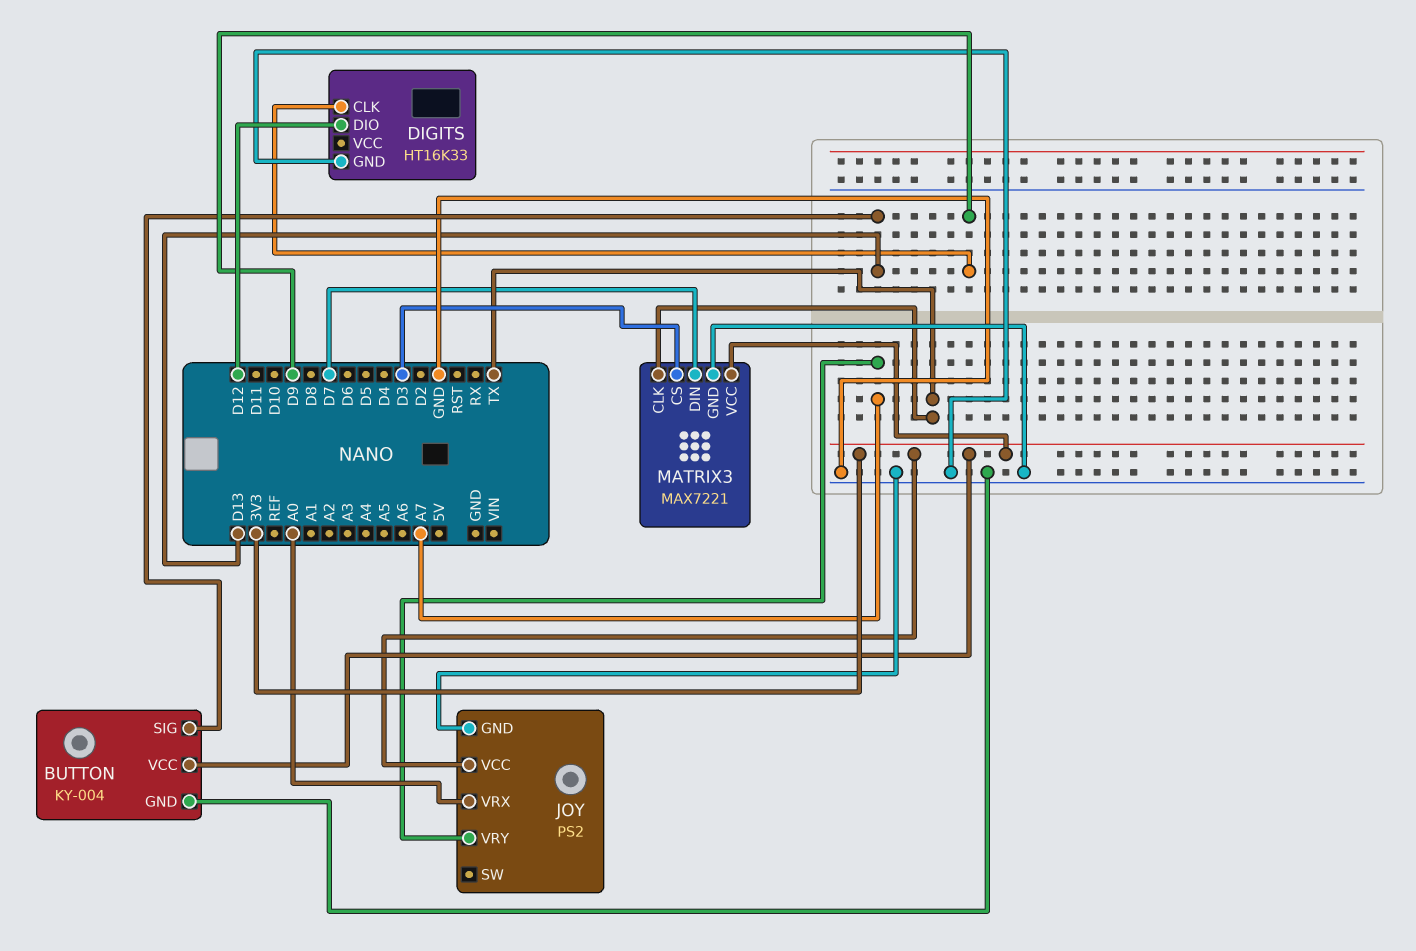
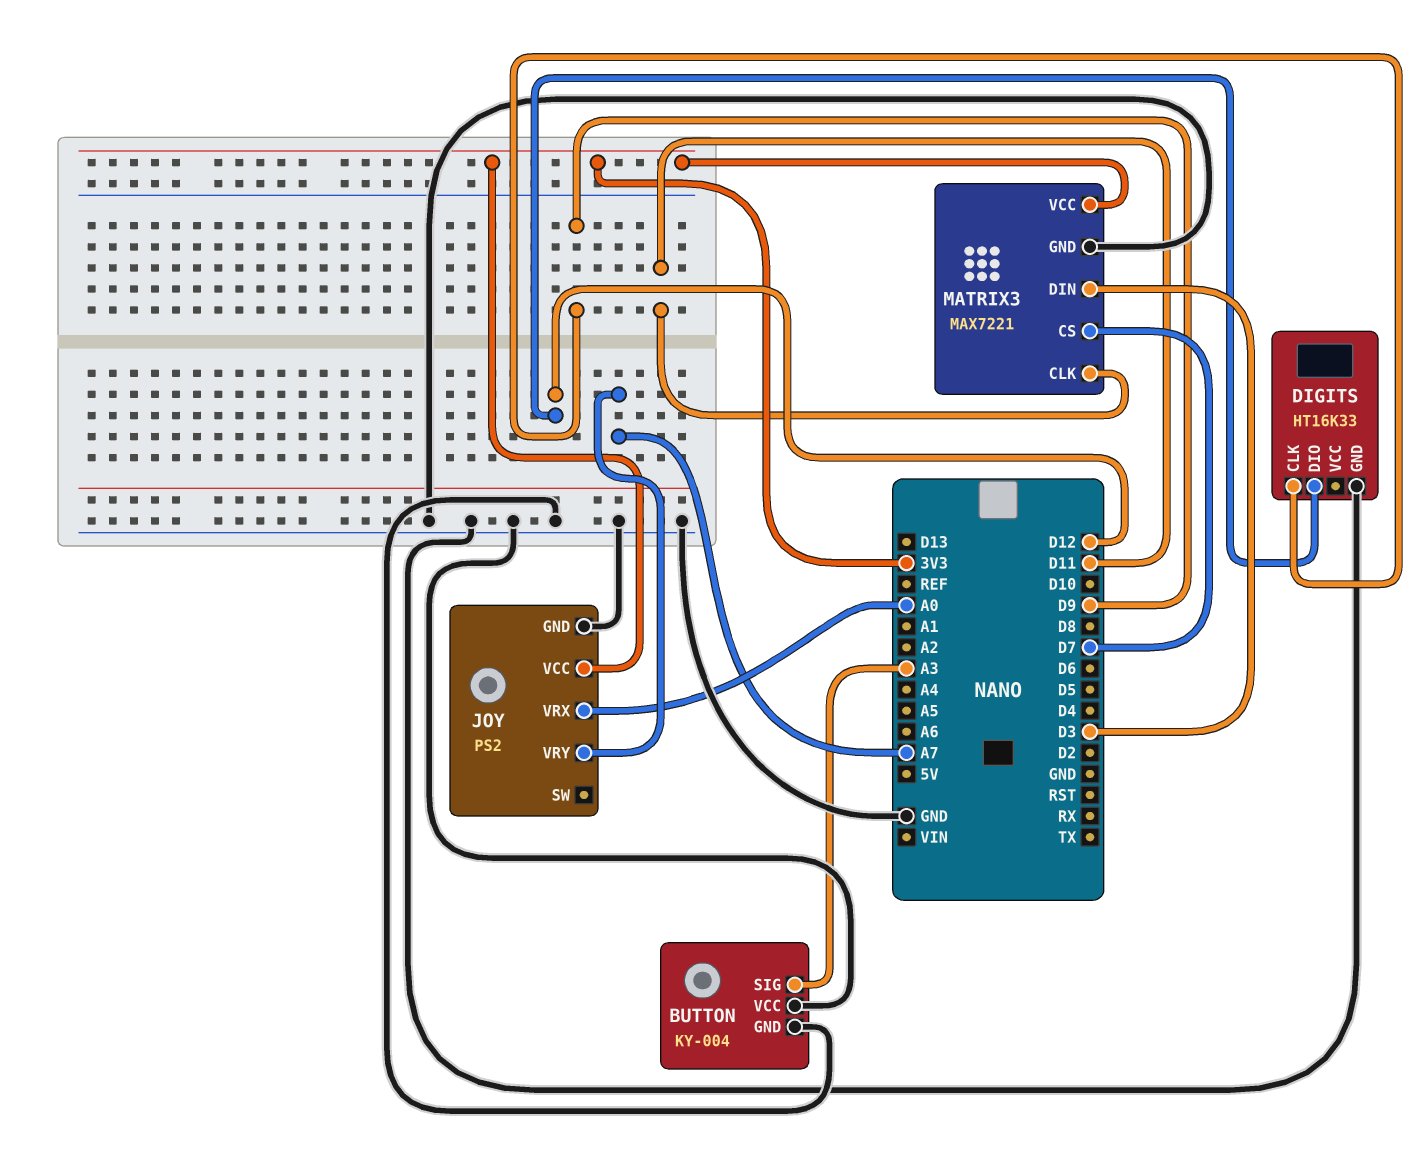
BUTTON pin SIG: D13 -> A3
BUTTON pin VCC: 3V3 -> GND
MATRIX3 pin CLK: TX -> D11
MATRIX3 pin CS: D3 -> D7
MATRIX3 pin DIN: D7 -> D3

